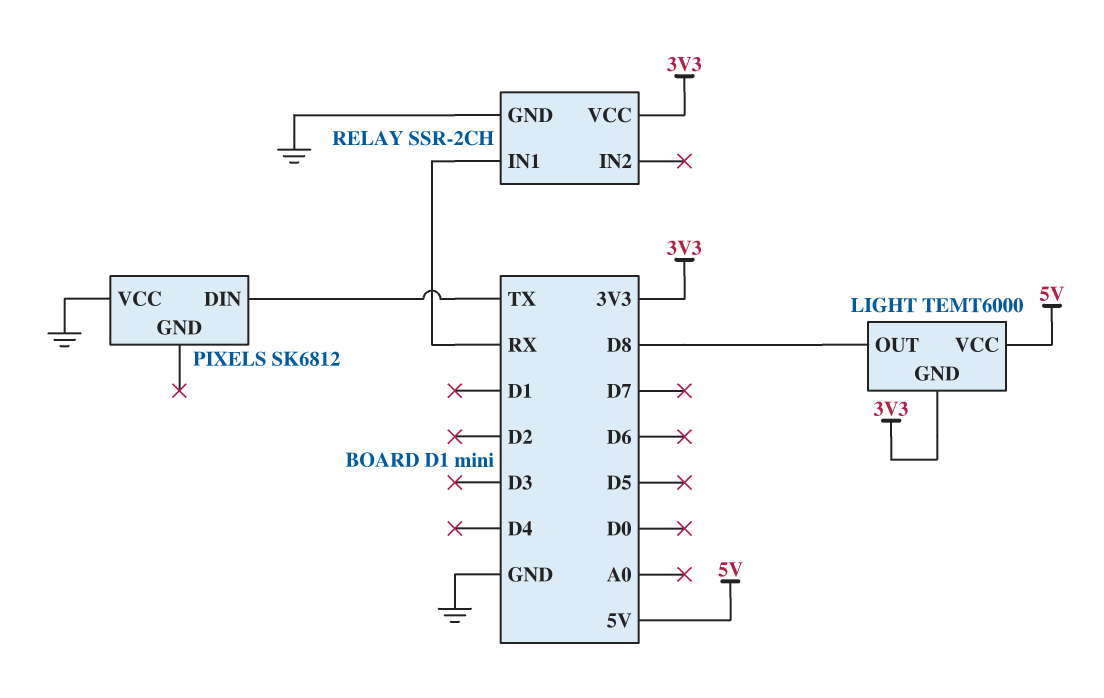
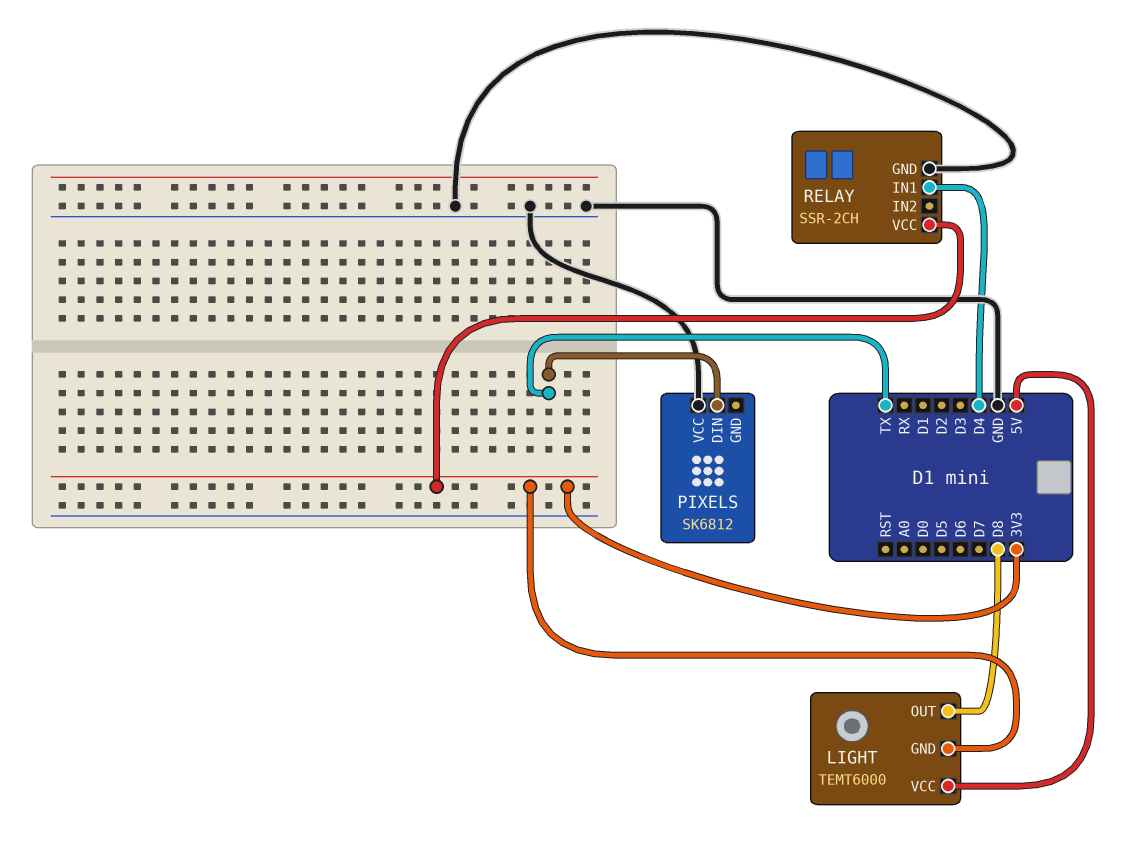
RELAY pin IN1: RX -> D4

